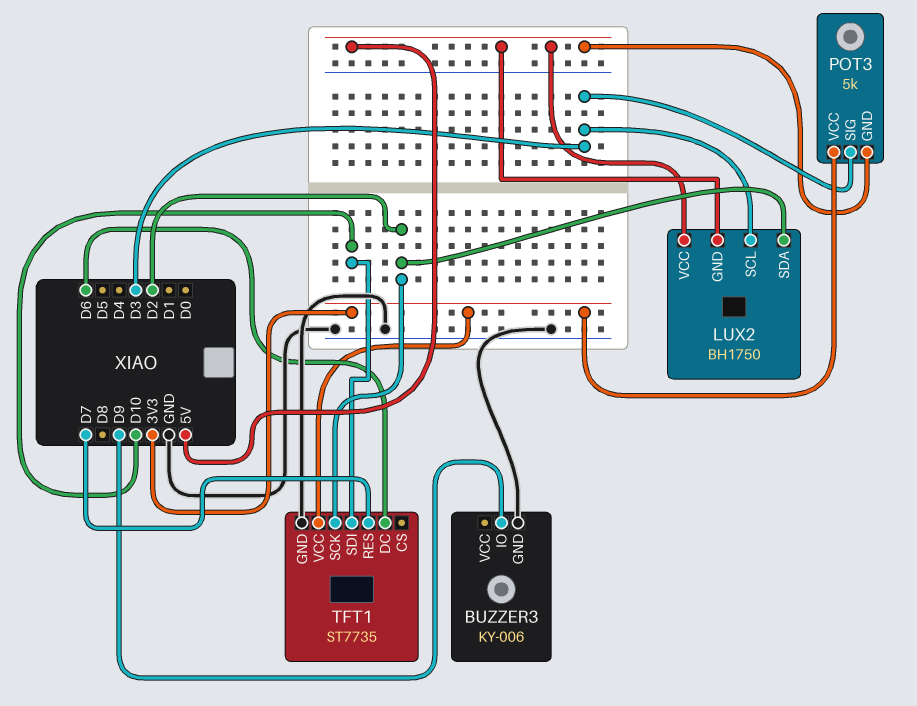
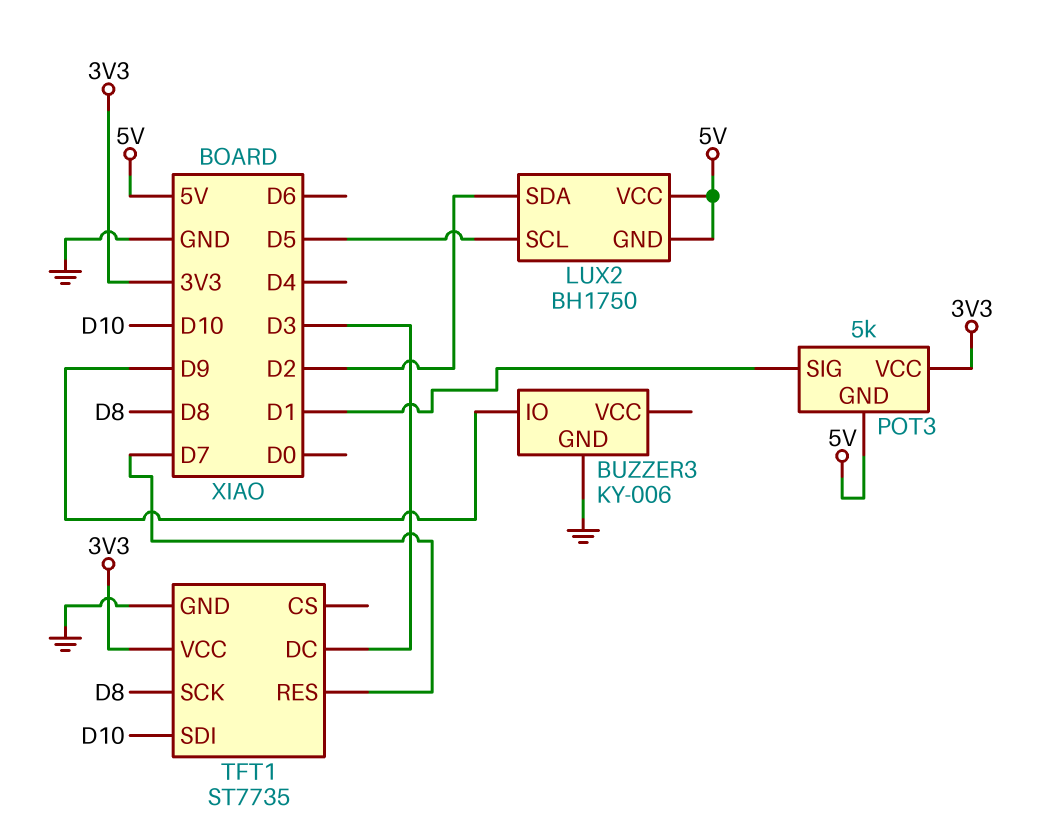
LUX2 pin SCL: D3 -> D5
POT3 pin SIG: D3 -> D1
TFT1 pin DC: D6 -> D3
TFT1 pin SCK: D2 -> D8

